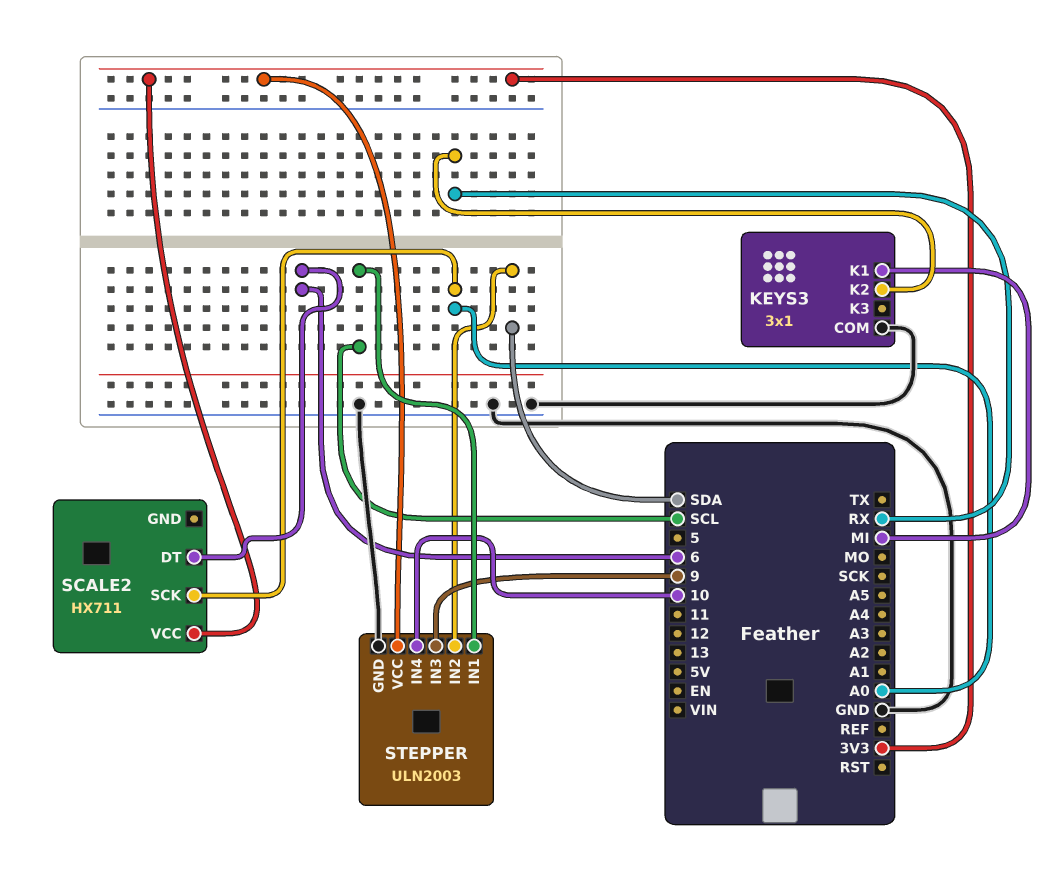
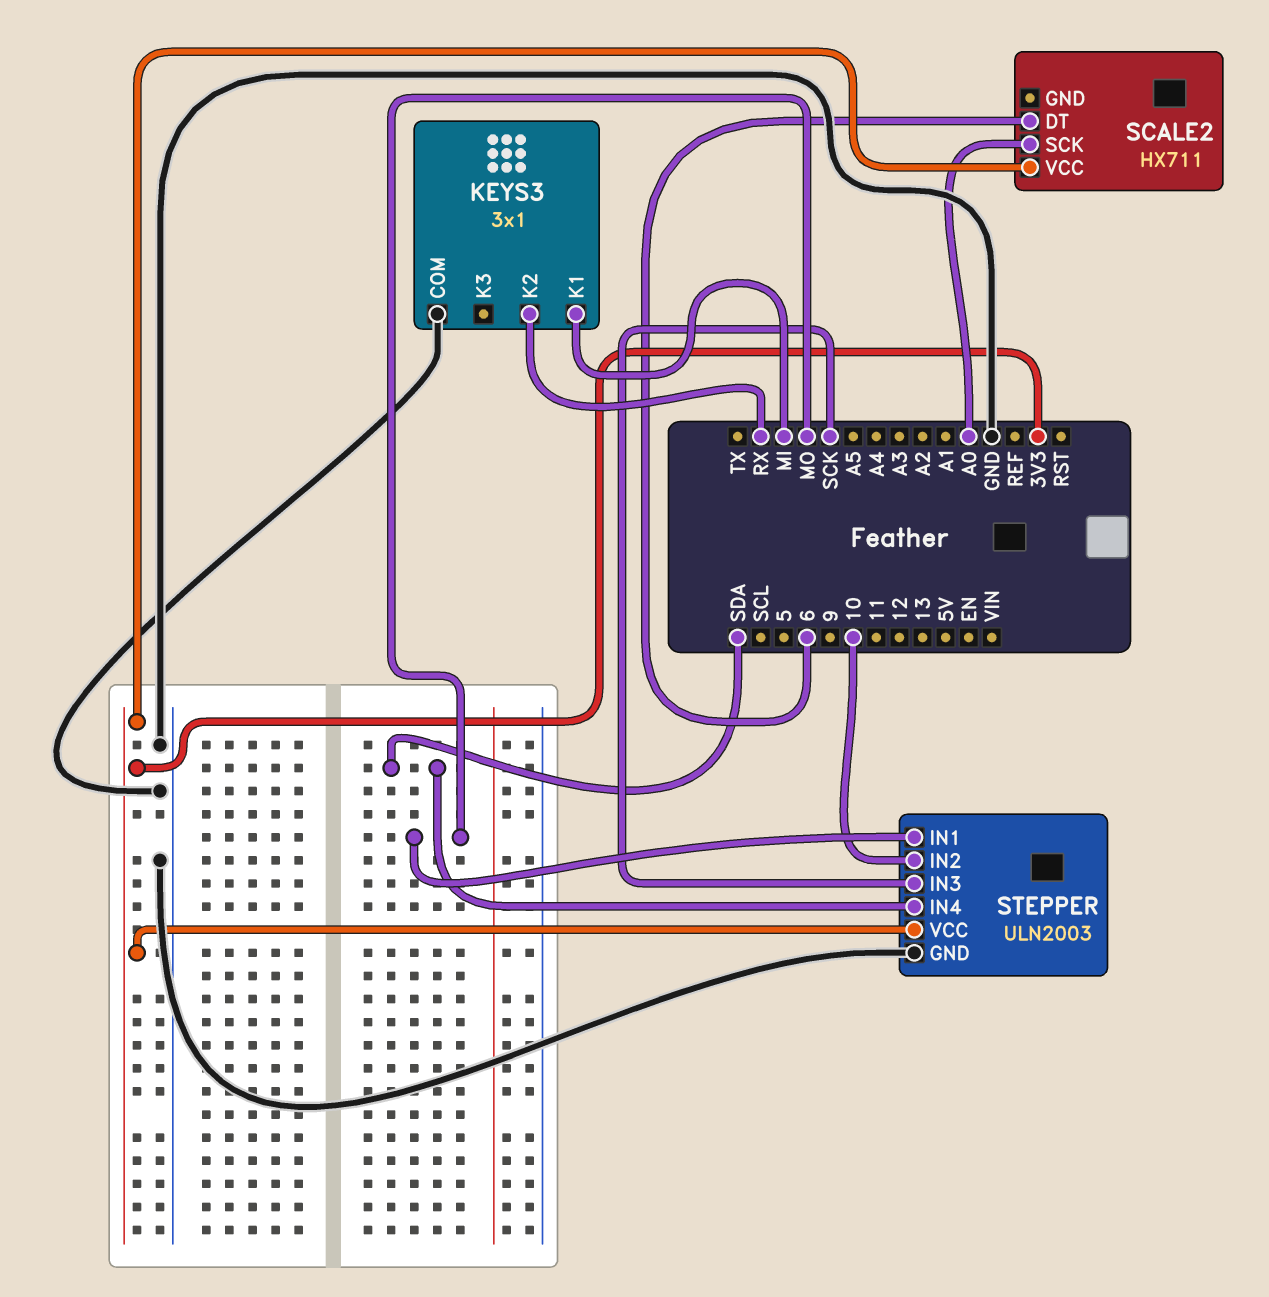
STEPPER pin IN1: SCL -> MO
STEPPER pin IN2: SDA -> 10
STEPPER pin IN3: 9 -> SCK
STEPPER pin IN4: 10 -> SDA

